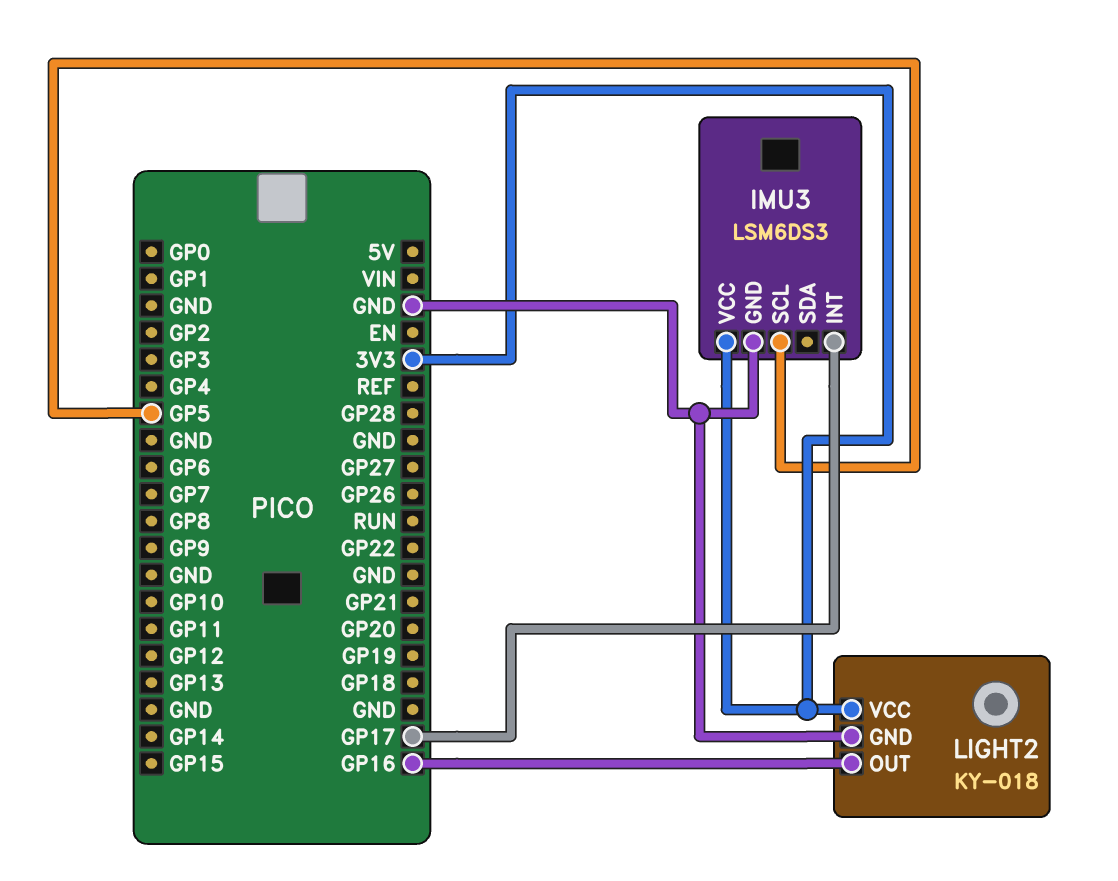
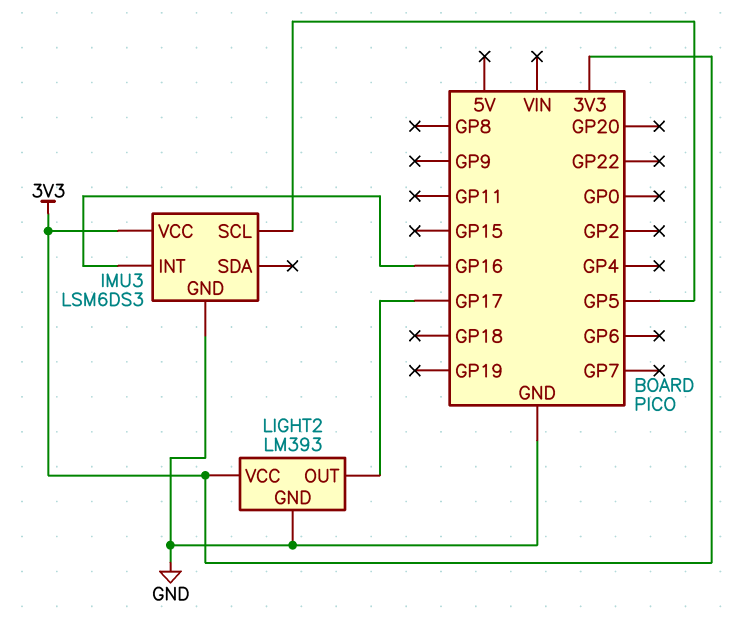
IMU3 pin INT: GP17 -> GP16
LIGHT2: KY-018 -> LM393
LIGHT2 pin OUT: GP16 -> GP17

